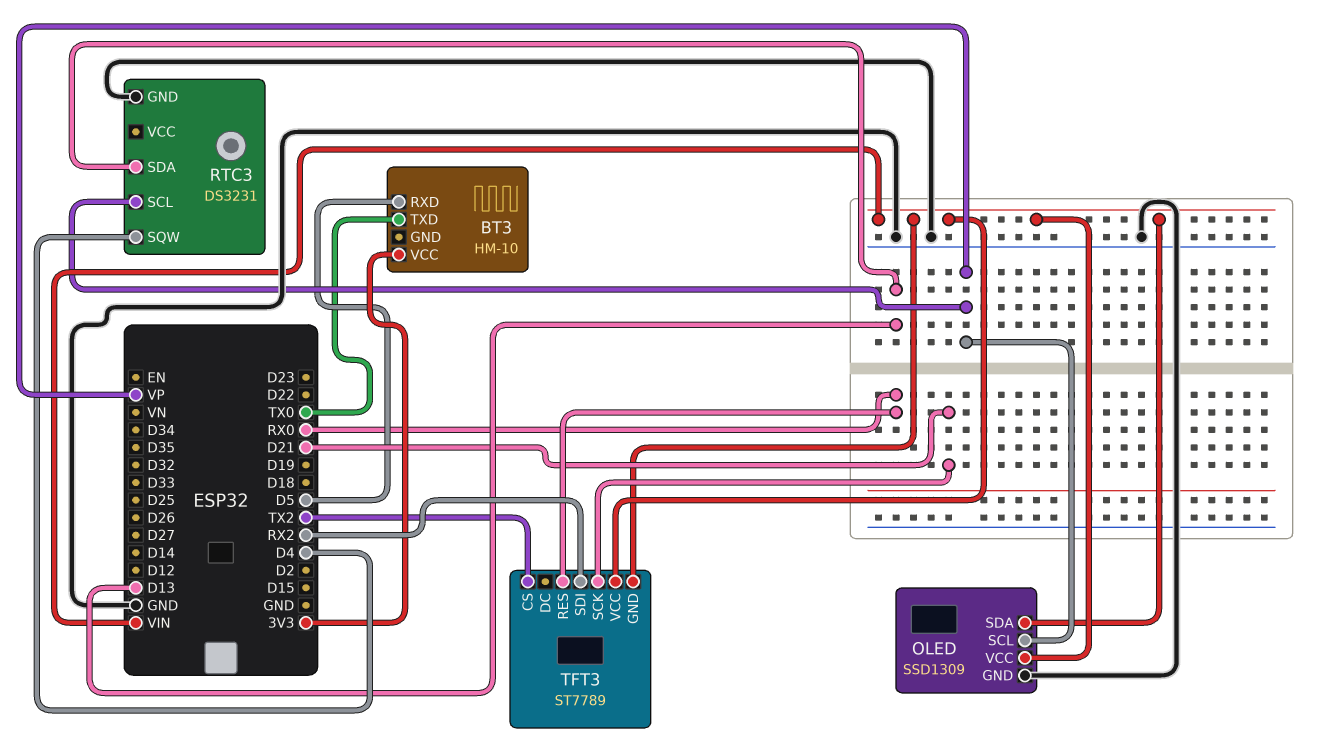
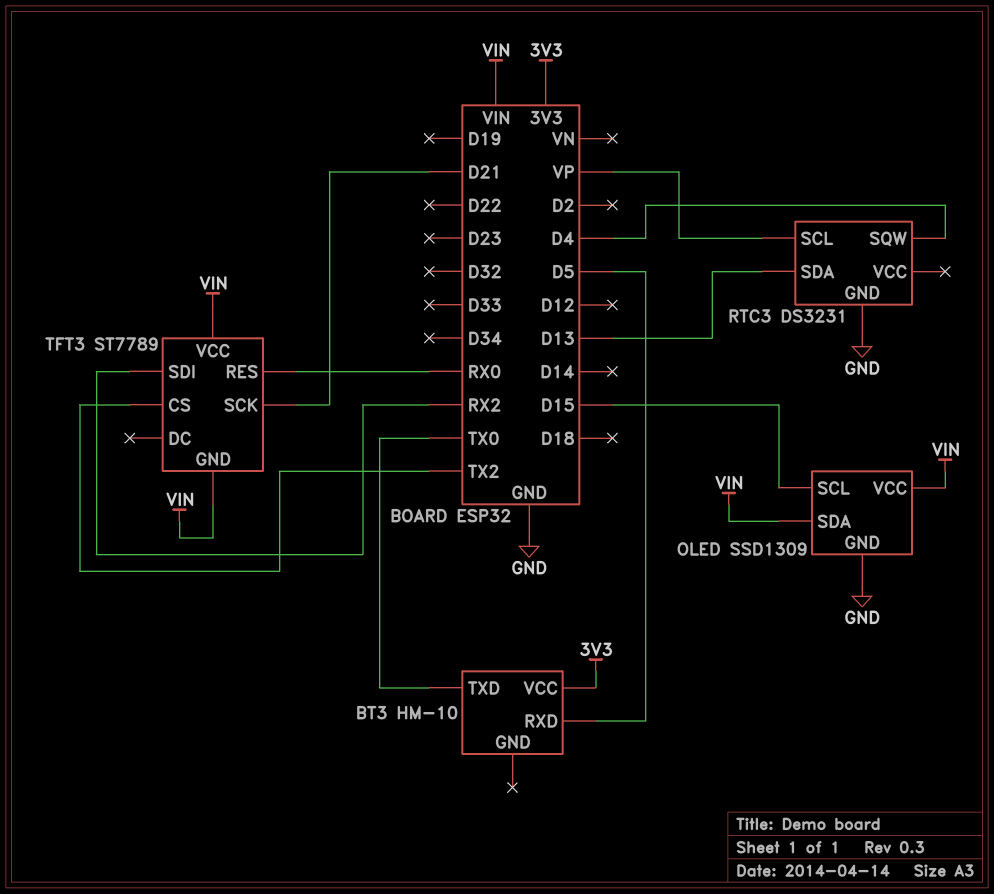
OLED pin SCL: VP -> D15

